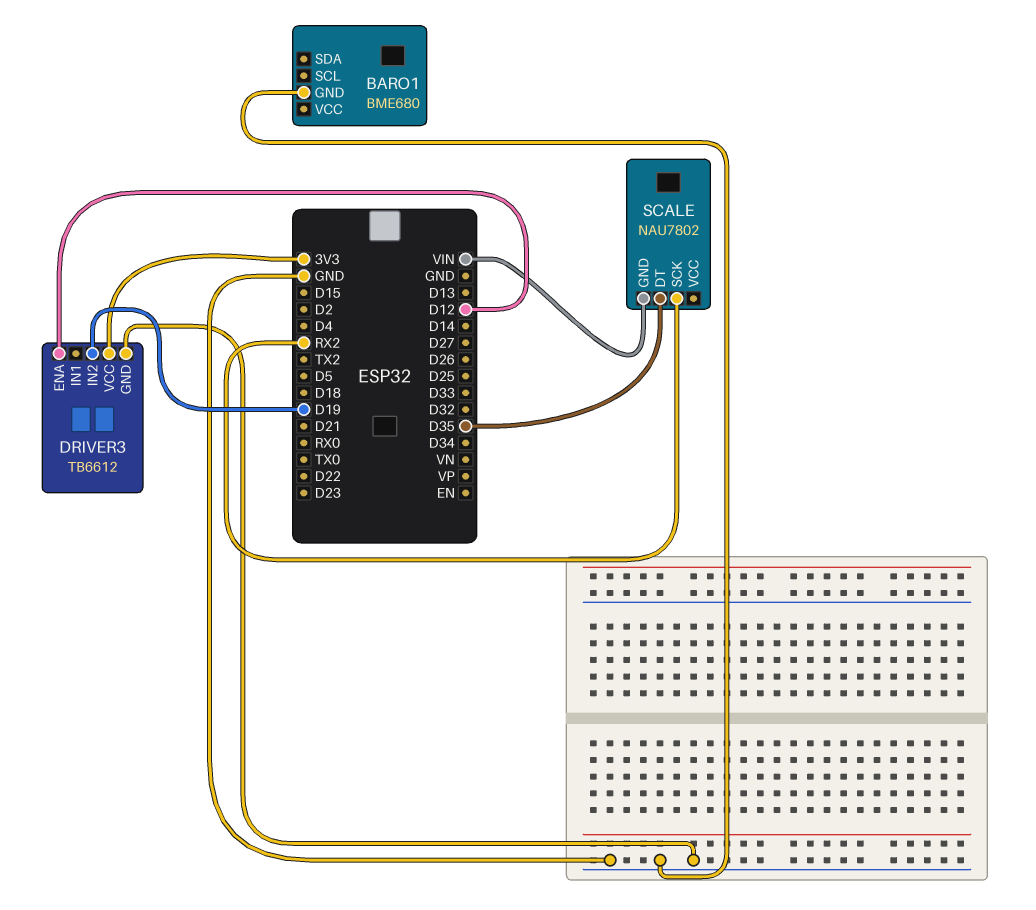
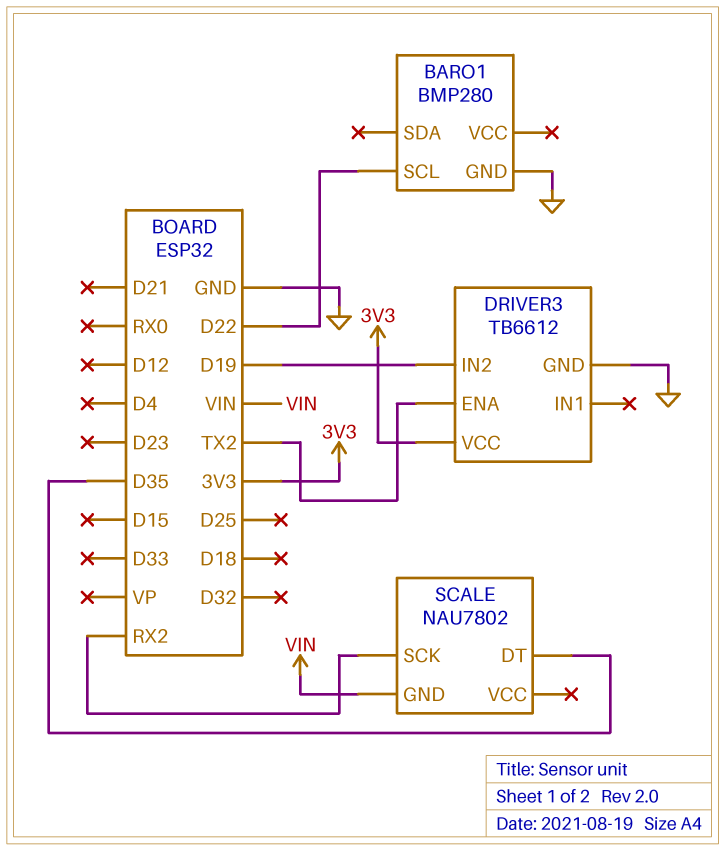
BARO1: BME680 -> BMP280
BARO1 pin SCL: none -> D22
DRIVER3 pin ENA: D12 -> TX2

